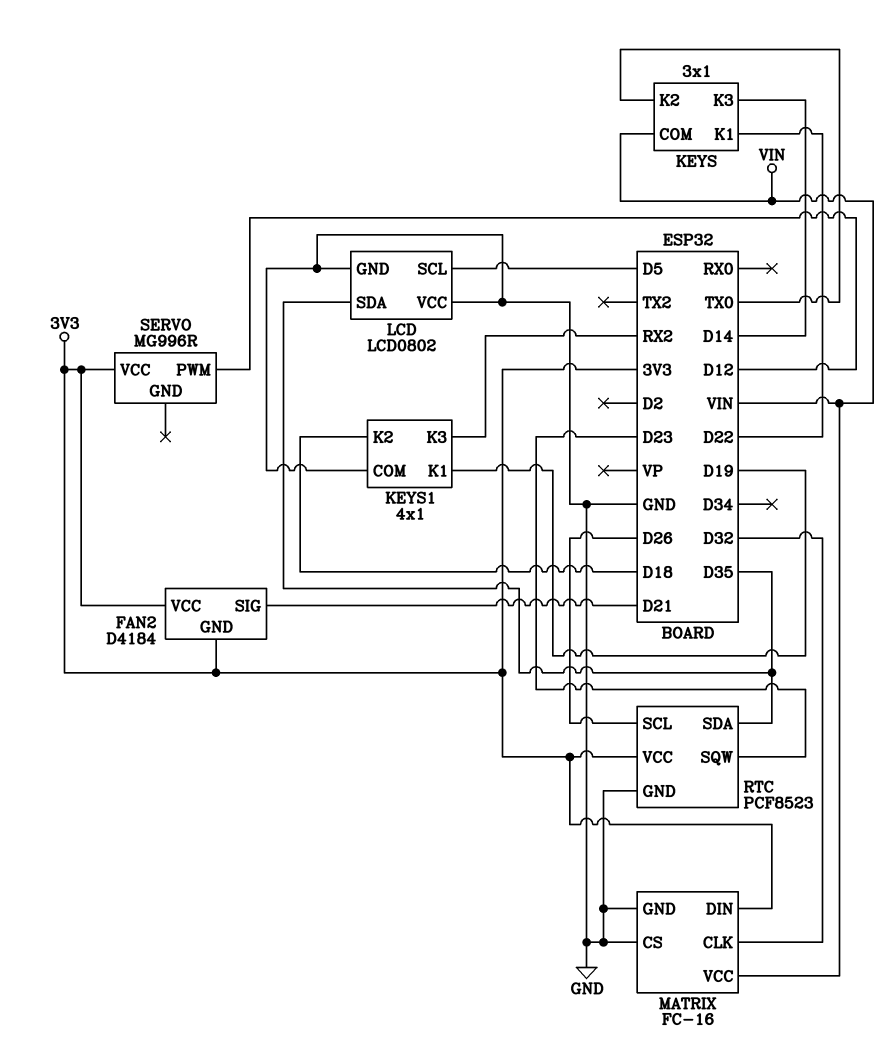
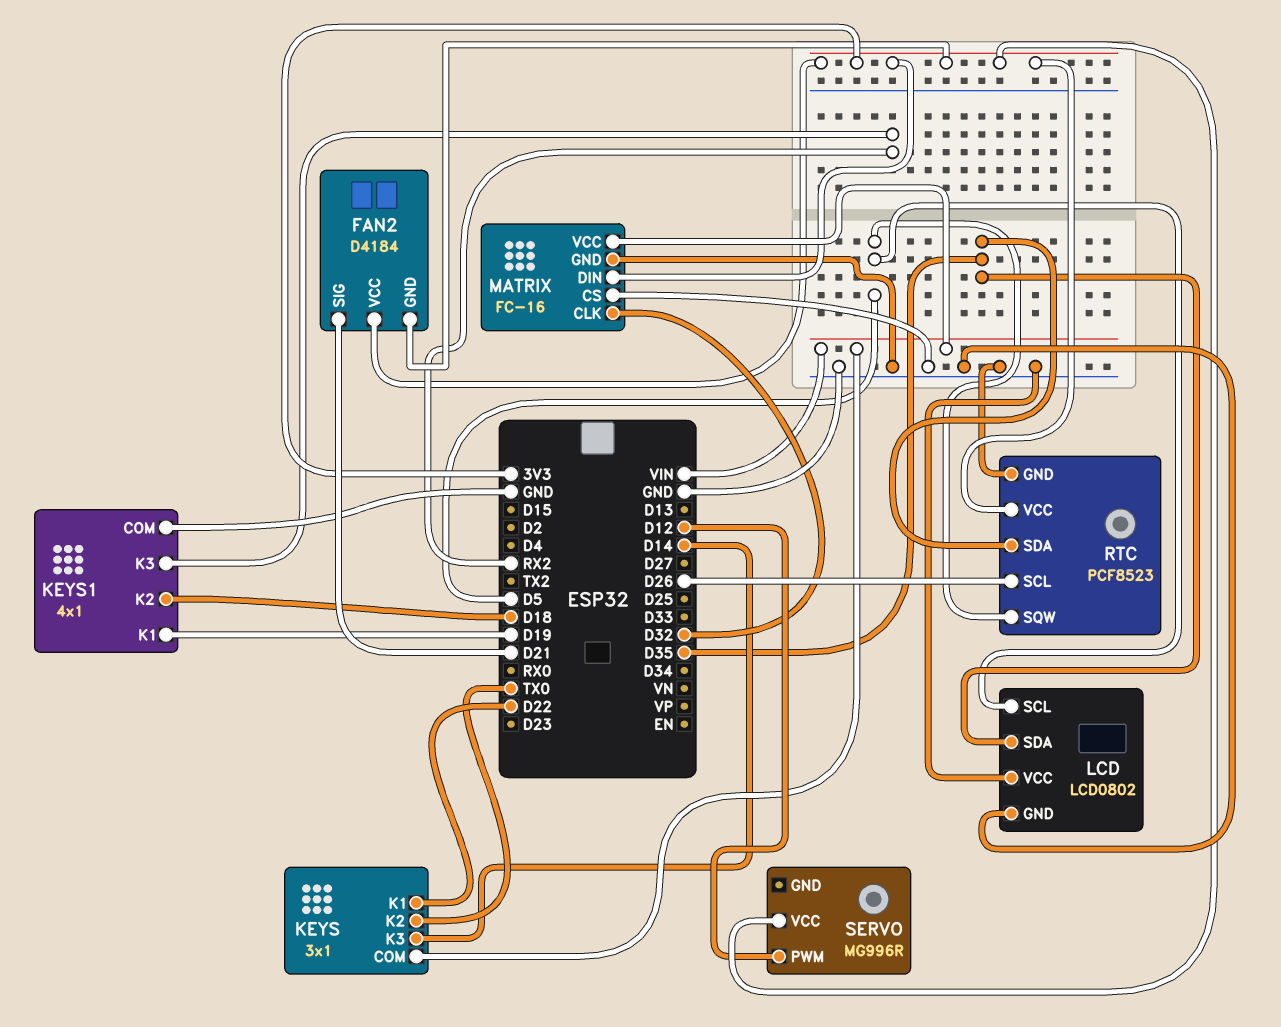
RTC pin SQW: D23 -> D5

